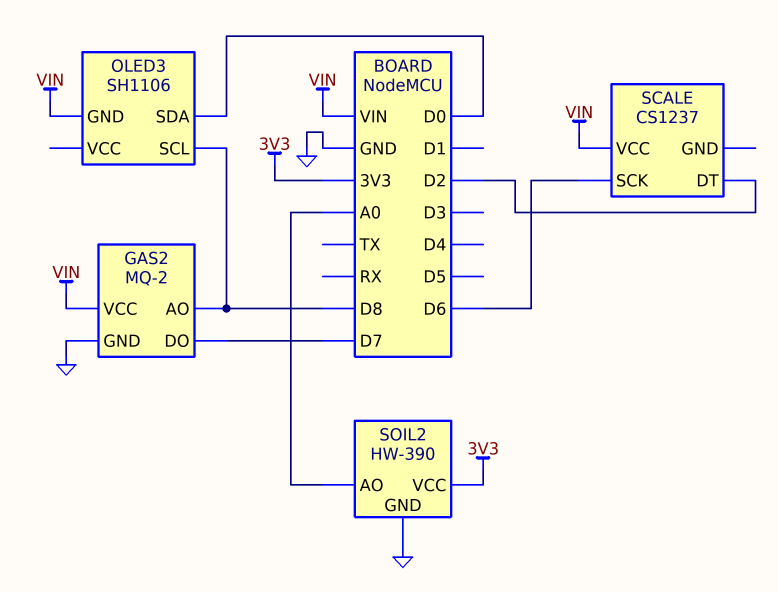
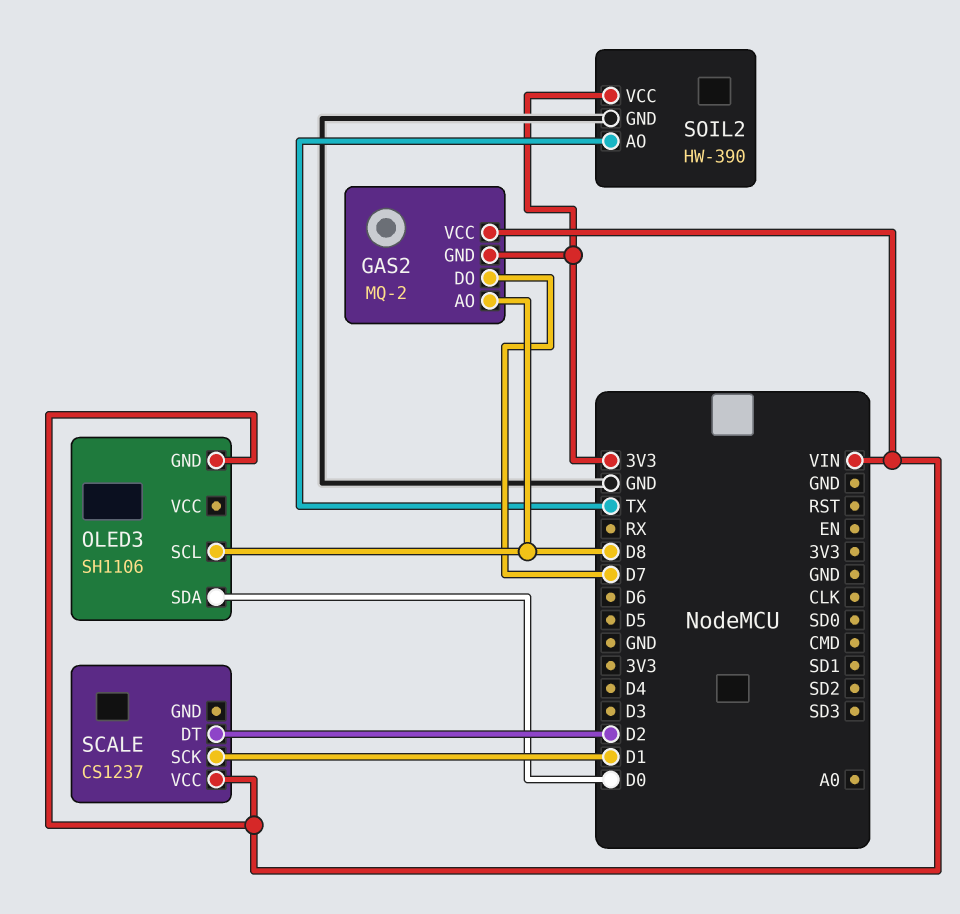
GAS2 pin GND: GND -> 3V3
SCALE pin SCK: D6 -> D1
SOIL2 pin AO: A0 -> TX

